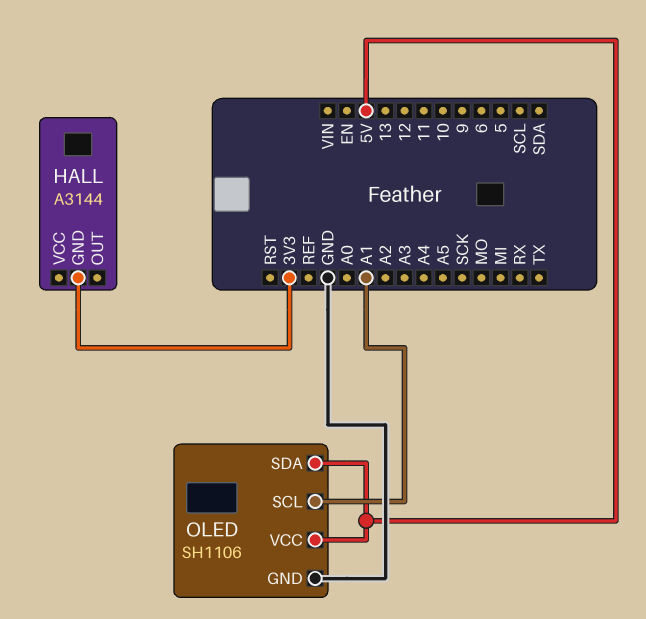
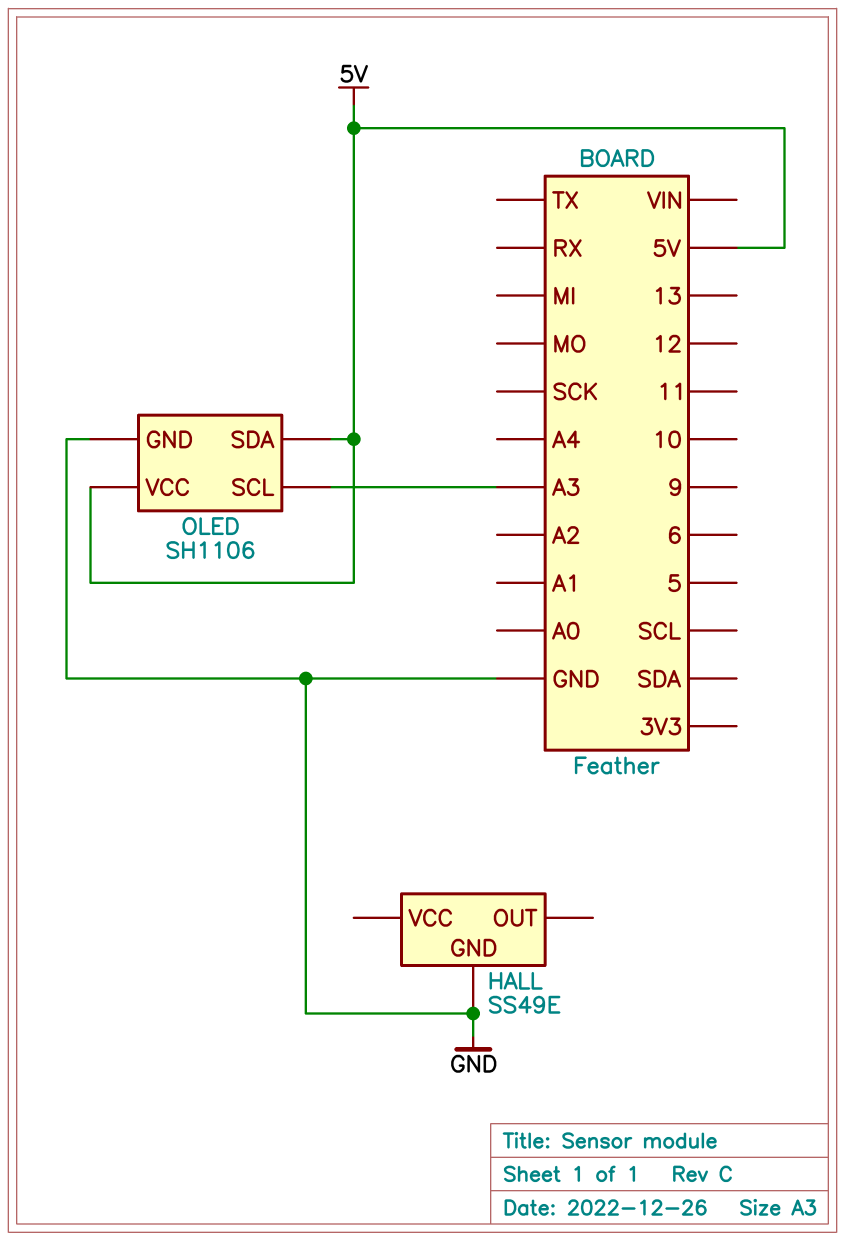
HALL: A3144 -> SS49E
HALL pin GND: 3V3 -> GND
OLED pin SCL: A1 -> A3

